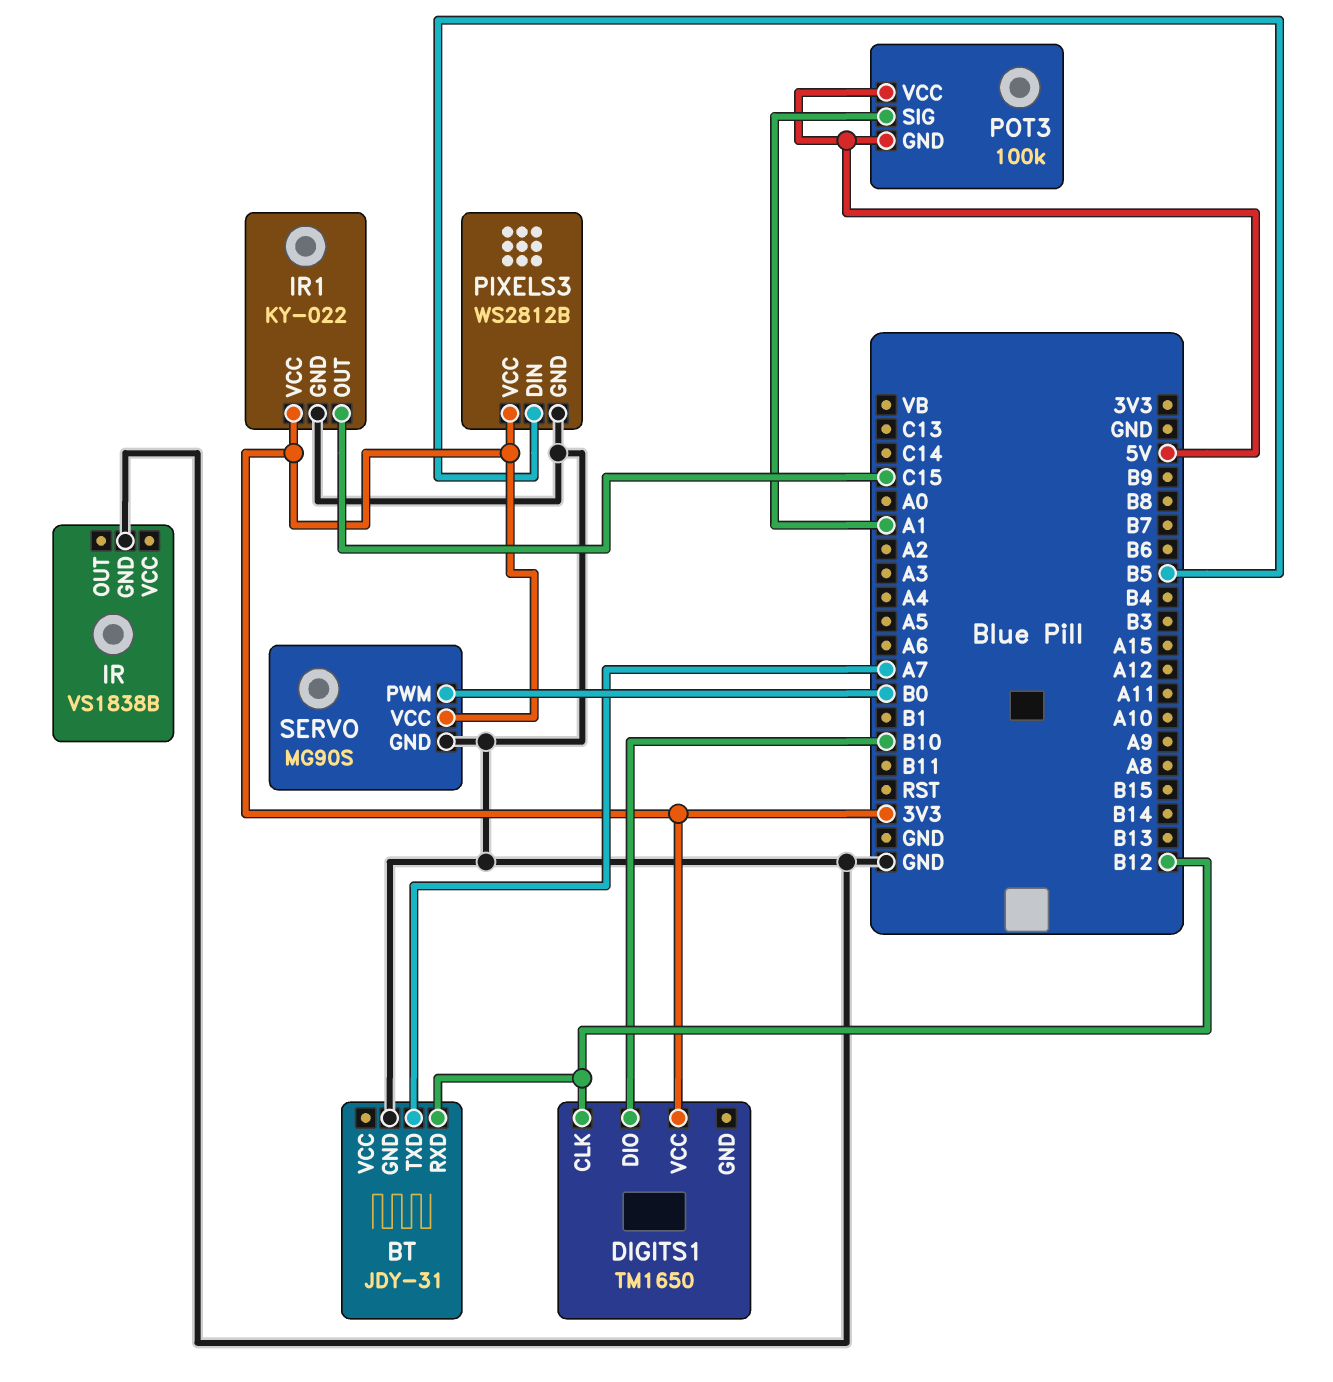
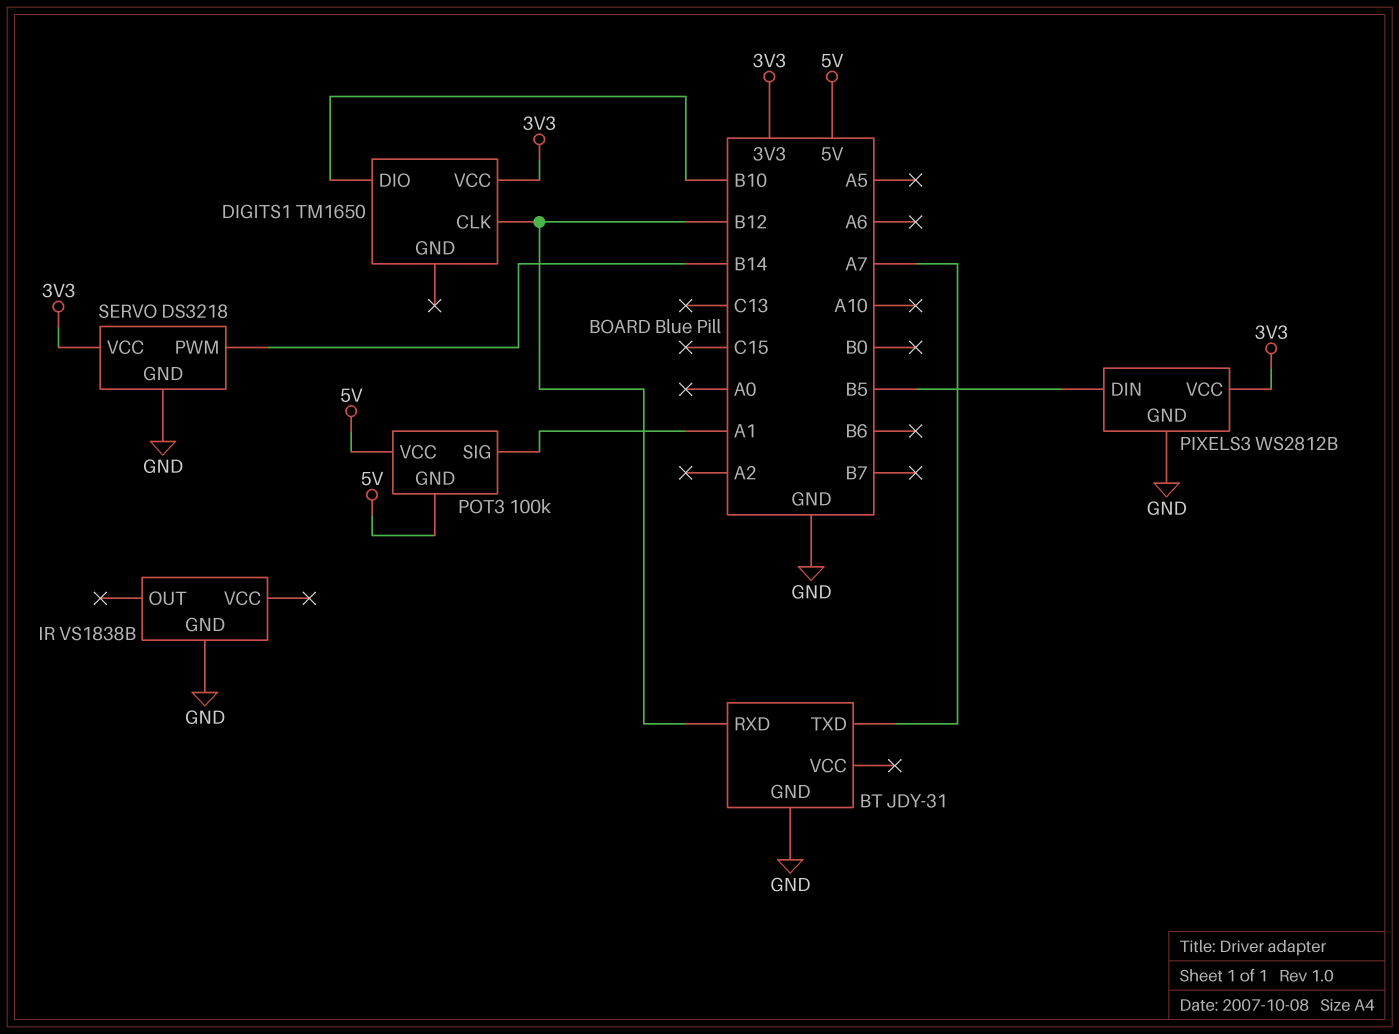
IR1: KY-022 -> none
IR1 pin GND: GND -> none
IR1 pin OUT: C15 -> none
IR1 pin VCC: 3V3 -> none
SERVO: MG90S -> DS3218
SERVO pin PWM: B0 -> B14

